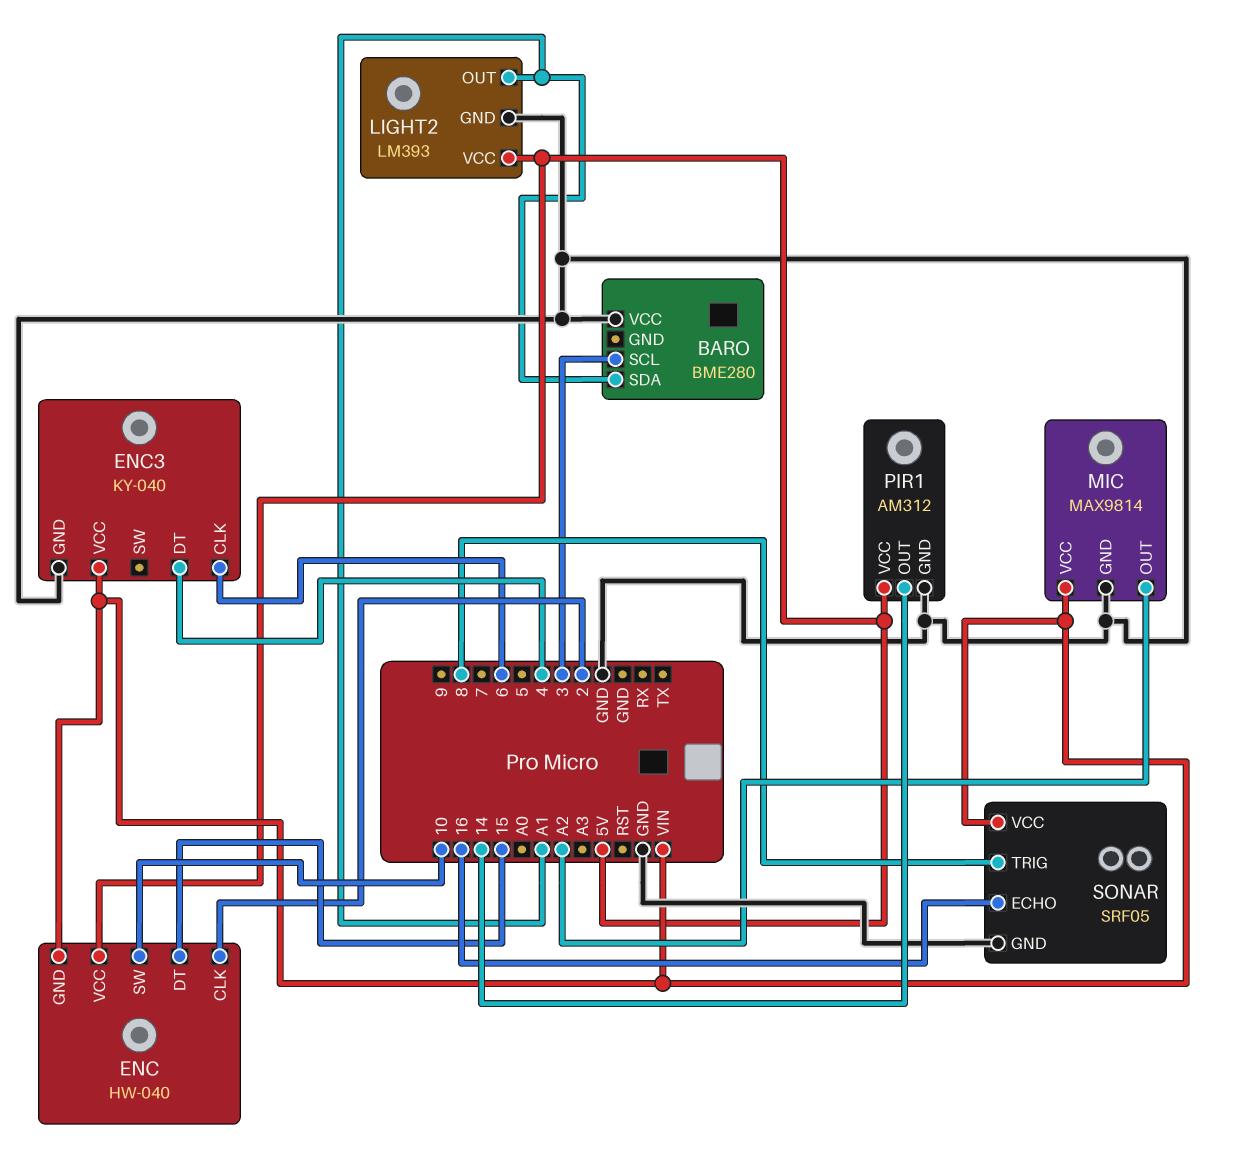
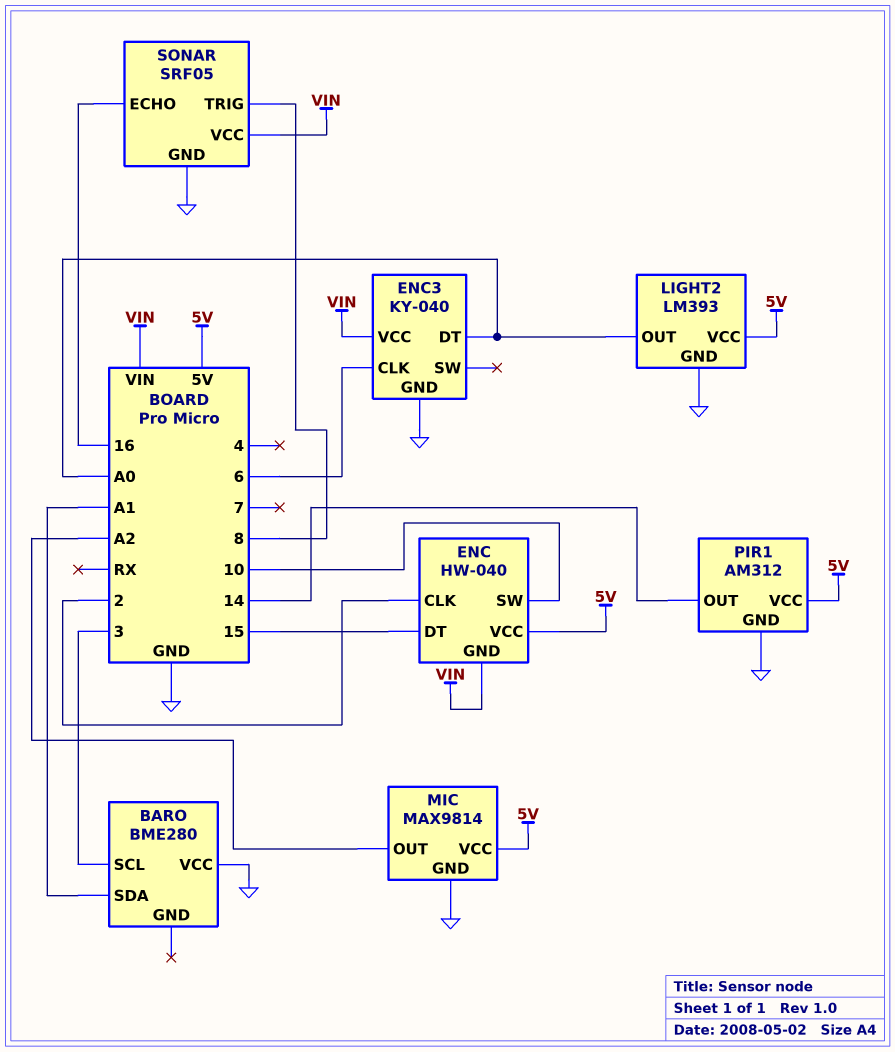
ENC3 pin DT: 4 -> A0
LIGHT2 pin OUT: A1 -> A0
MIC pin VCC: VIN -> 5V

